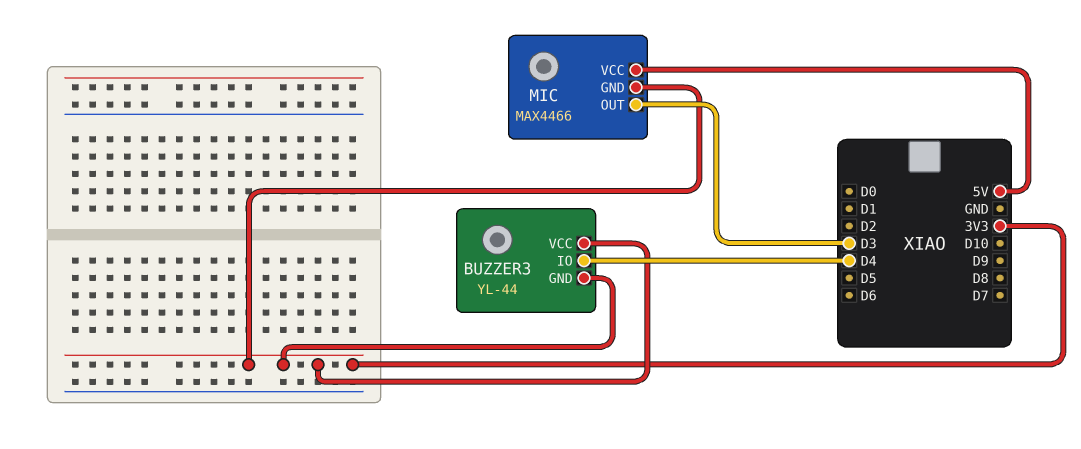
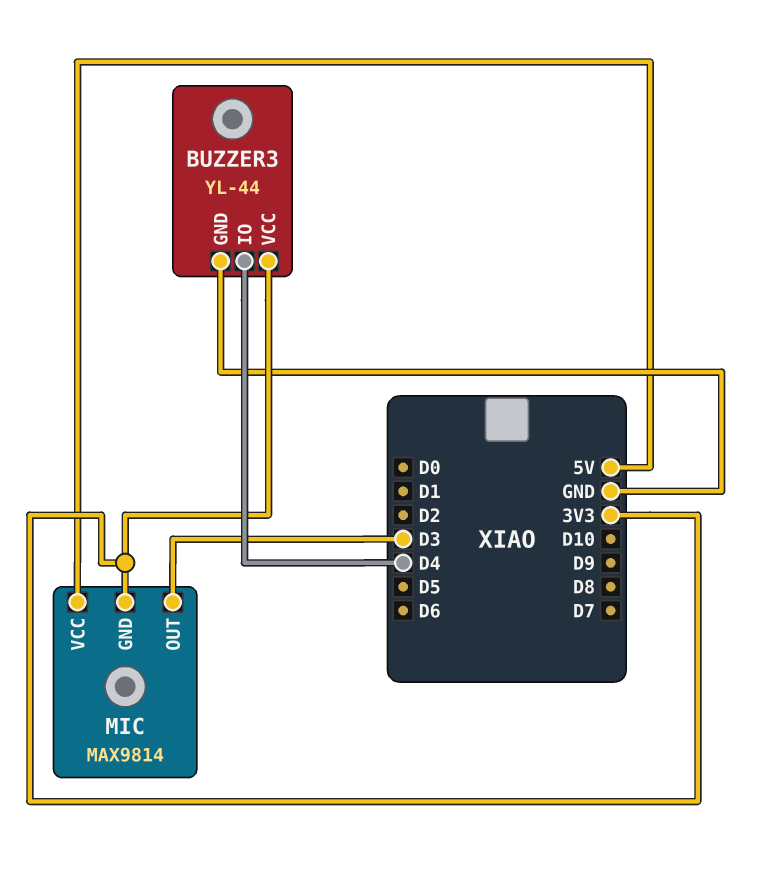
BUZZER3 pin GND: 3V3 -> GND
MIC: MAX4466 -> MAX9814

